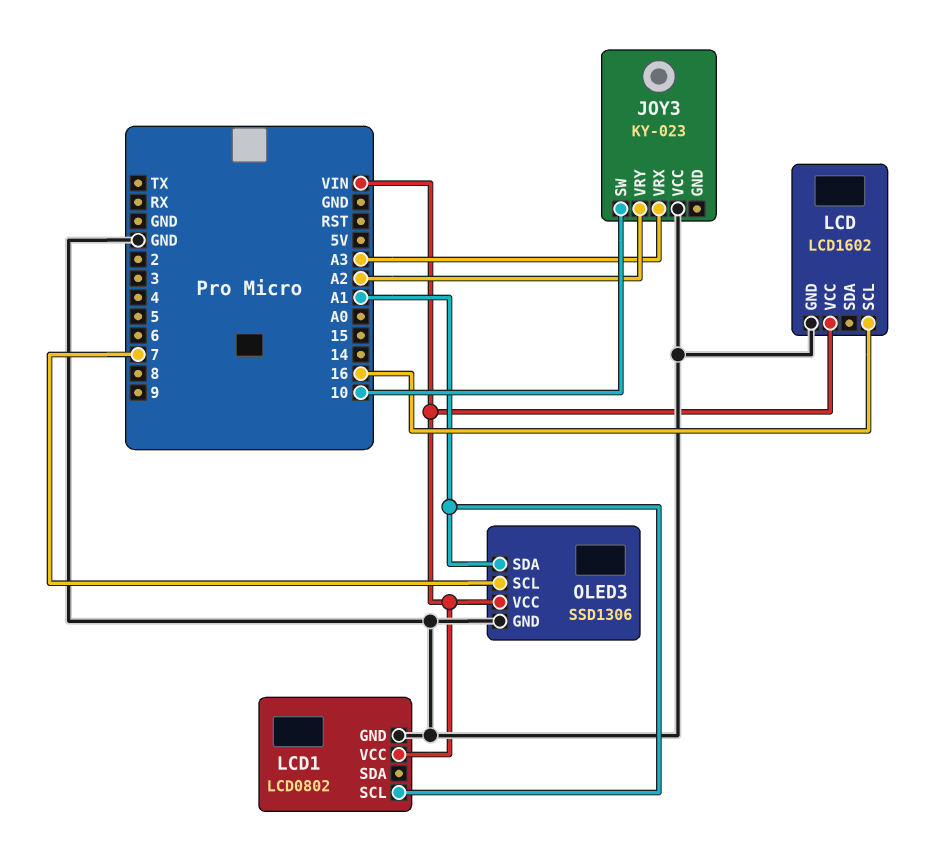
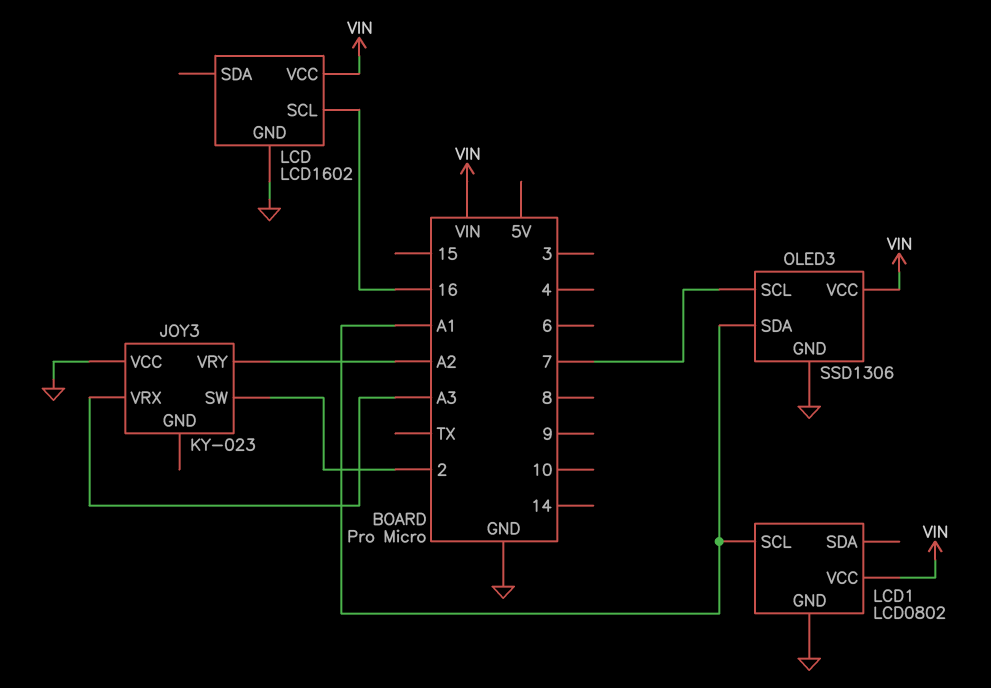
JOY3 pin SW: 10 -> 2

